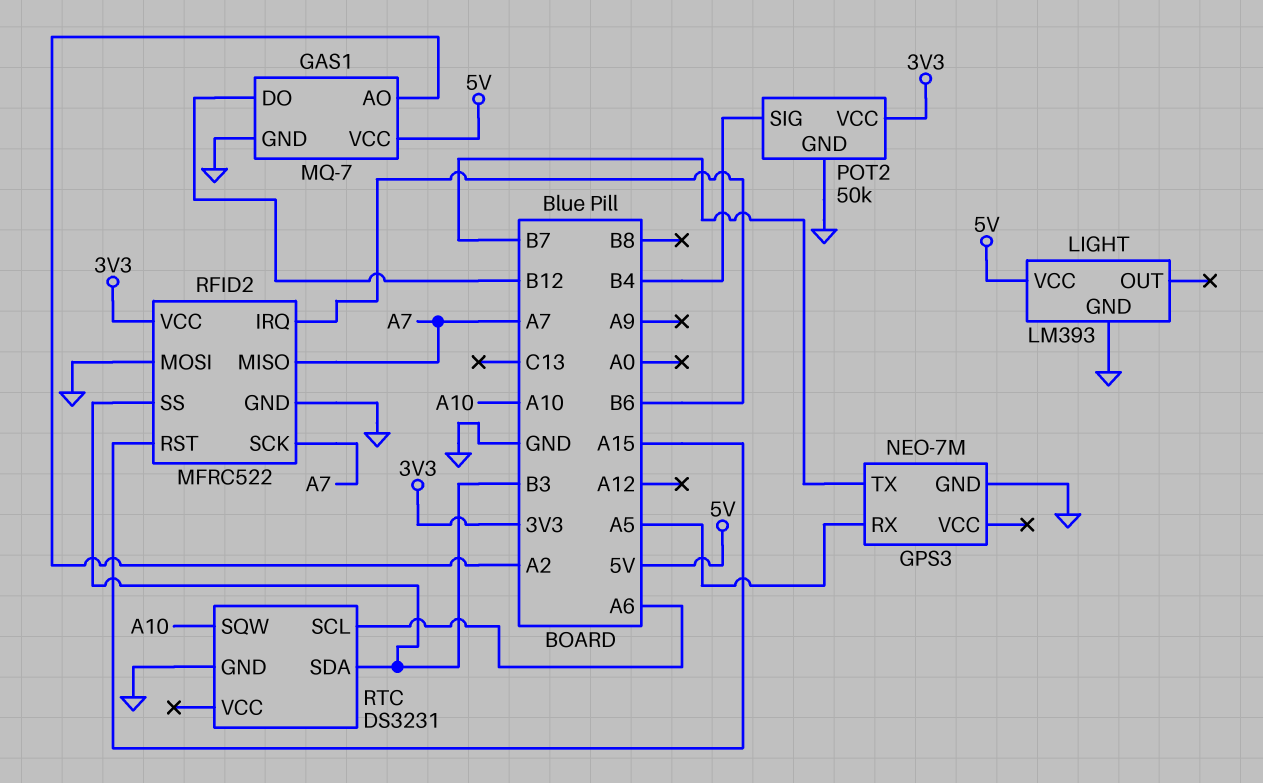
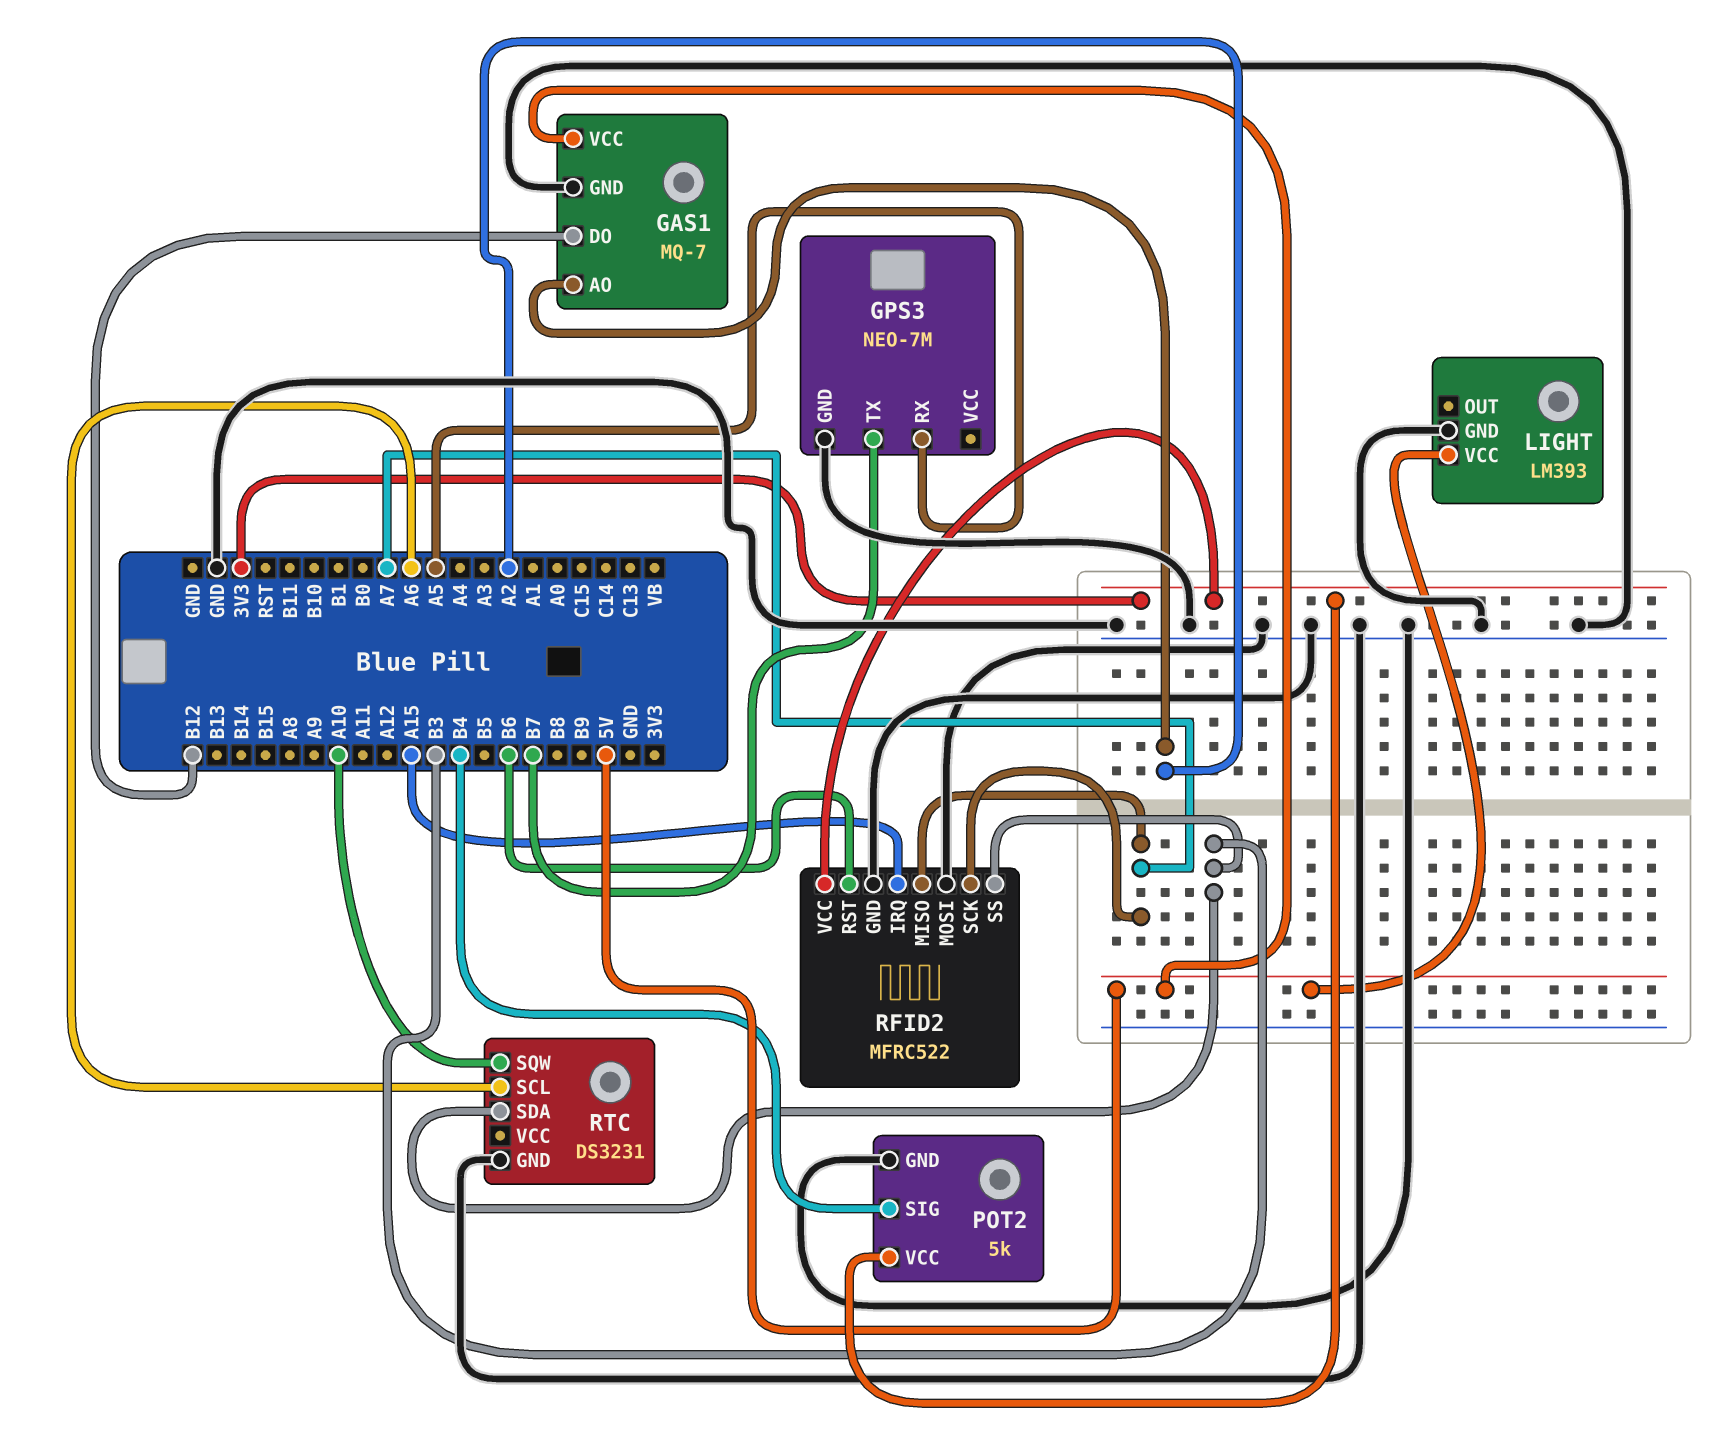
POT2: 50k -> 5k
RFID2 pin IRQ: B6 -> A15
RFID2 pin RST: A15 -> B6

